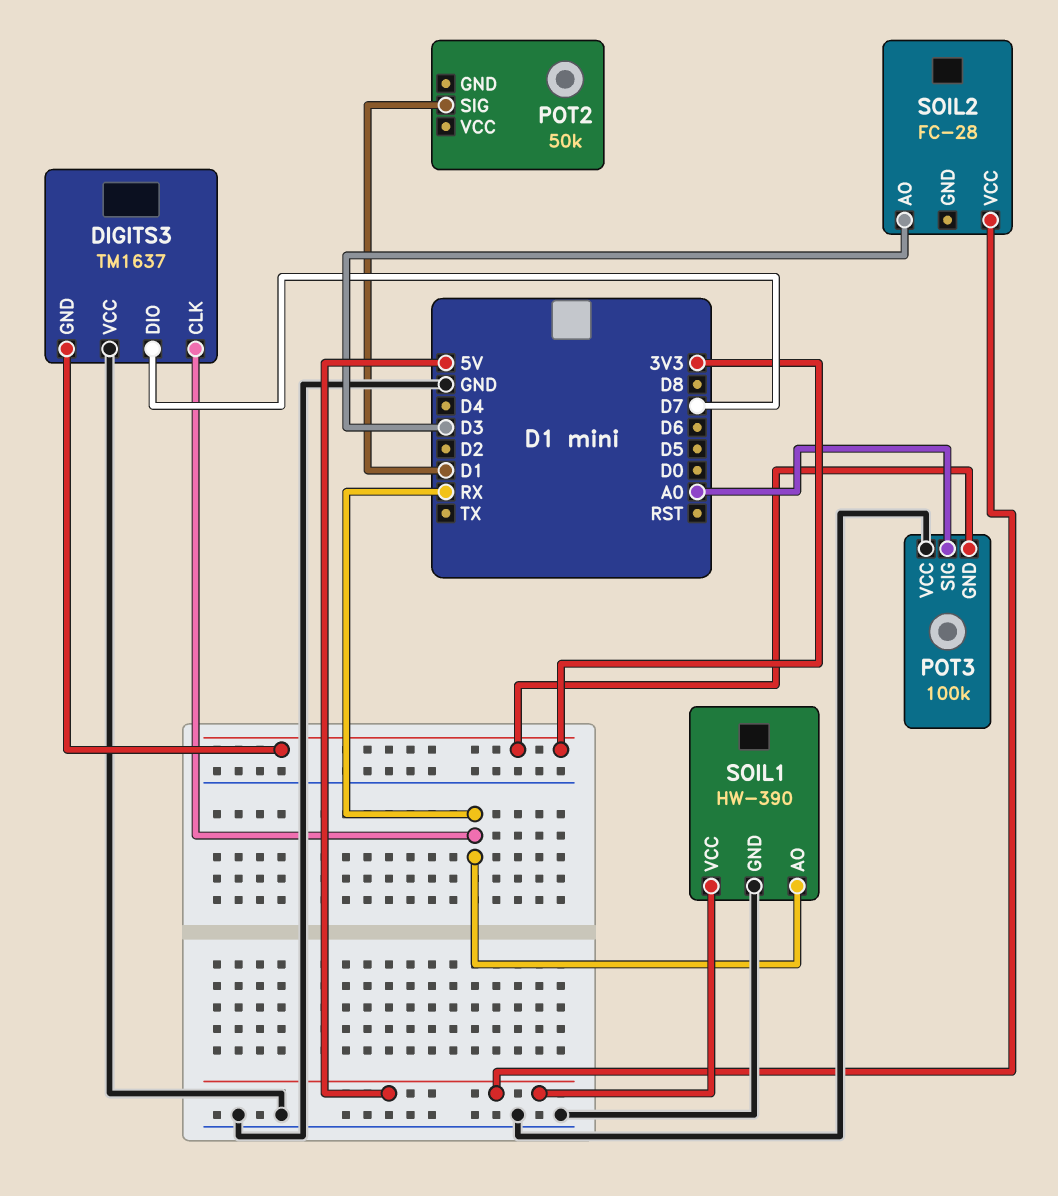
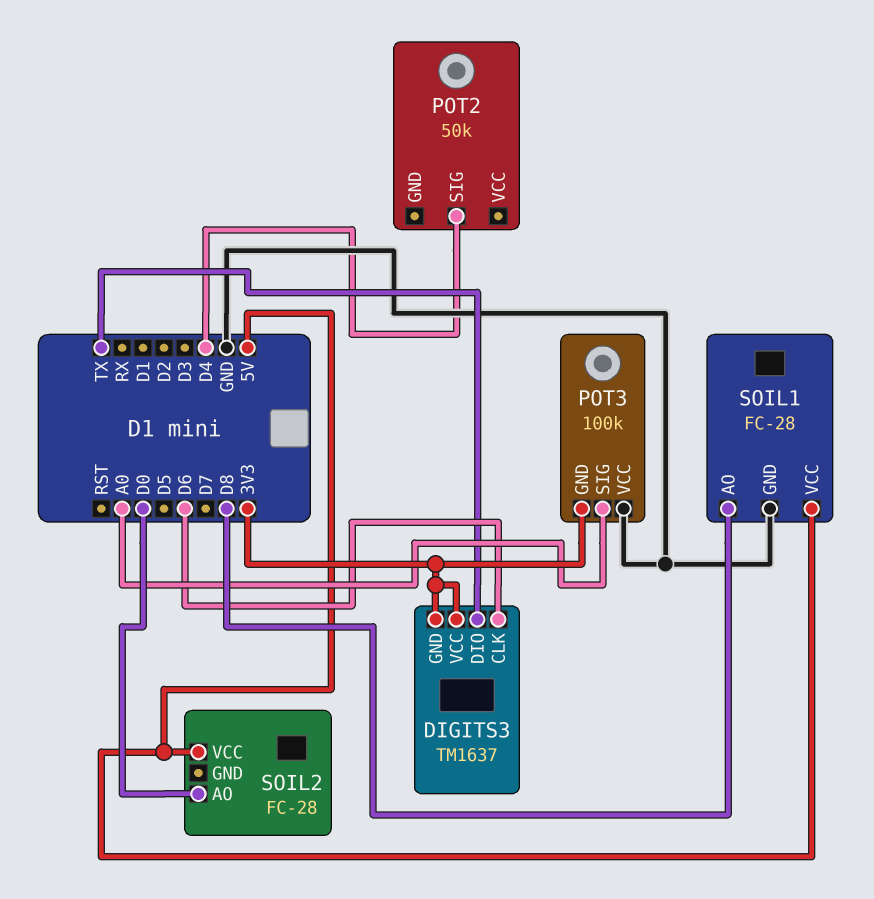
DIGITS3 pin CLK: RX -> D6
DIGITS3 pin DIO: D7 -> TX
DIGITS3 pin VCC: GND -> 3V3
POT2 pin SIG: D1 -> D4
SOIL1: HW-390 -> FC-28
SOIL1 pin AO: RX -> D8
SOIL2 pin AO: D3 -> D0

